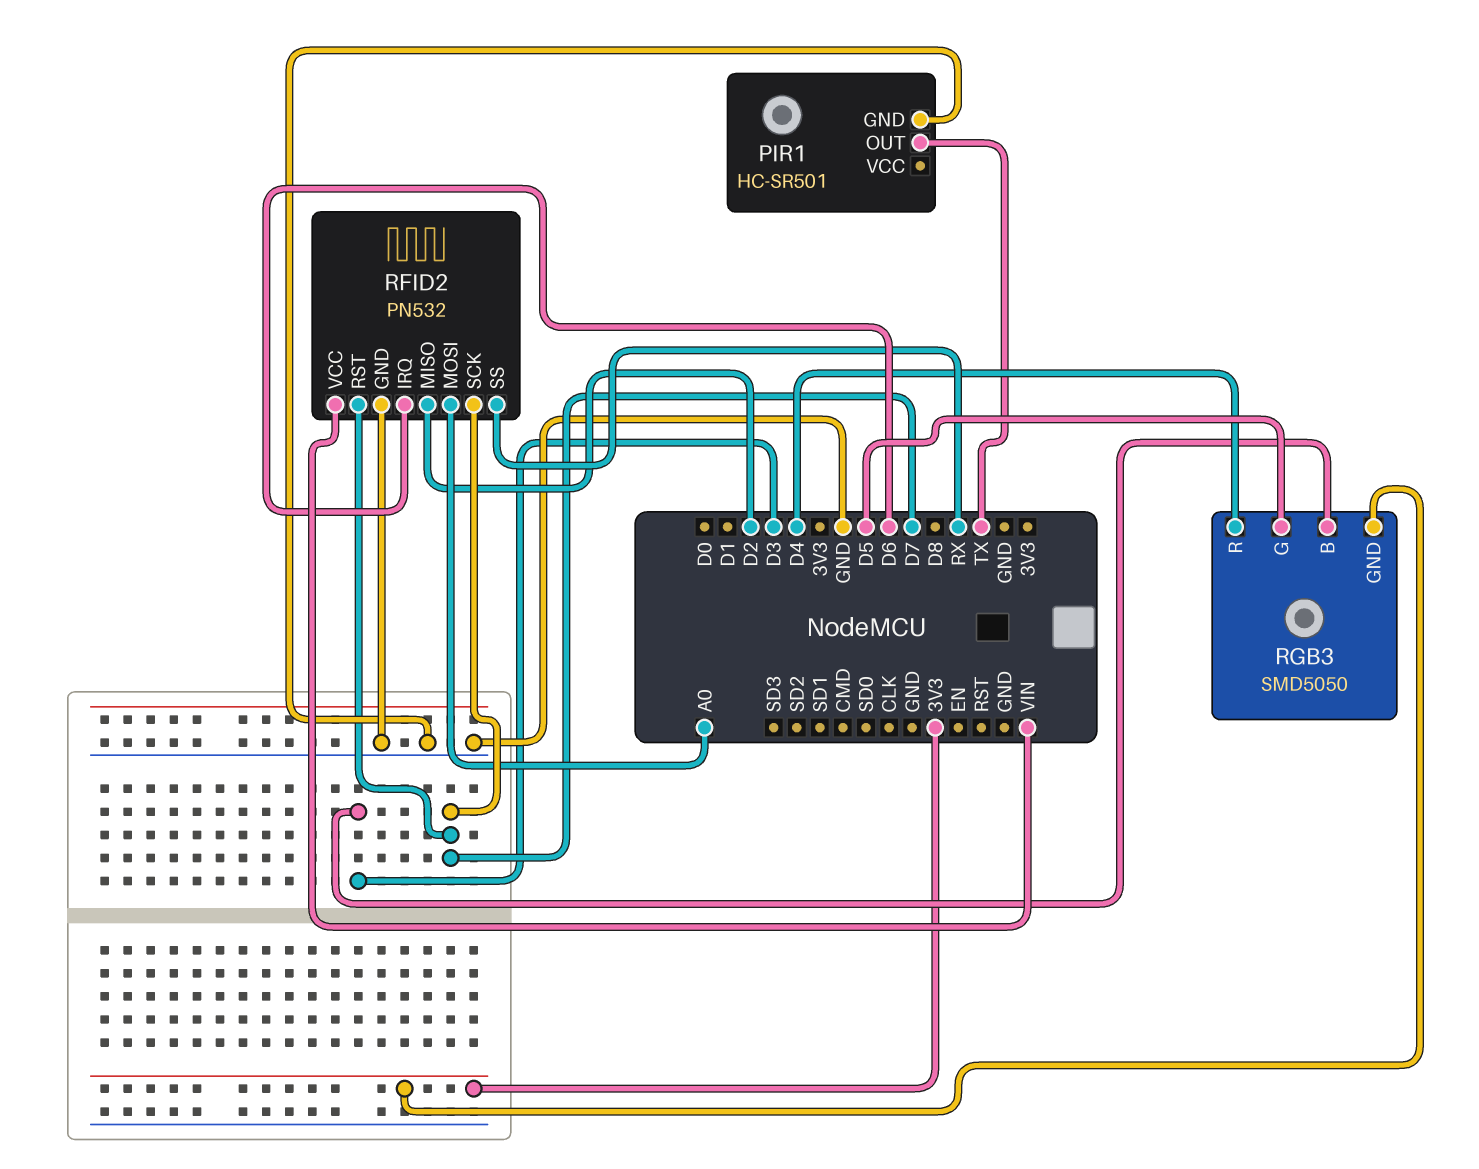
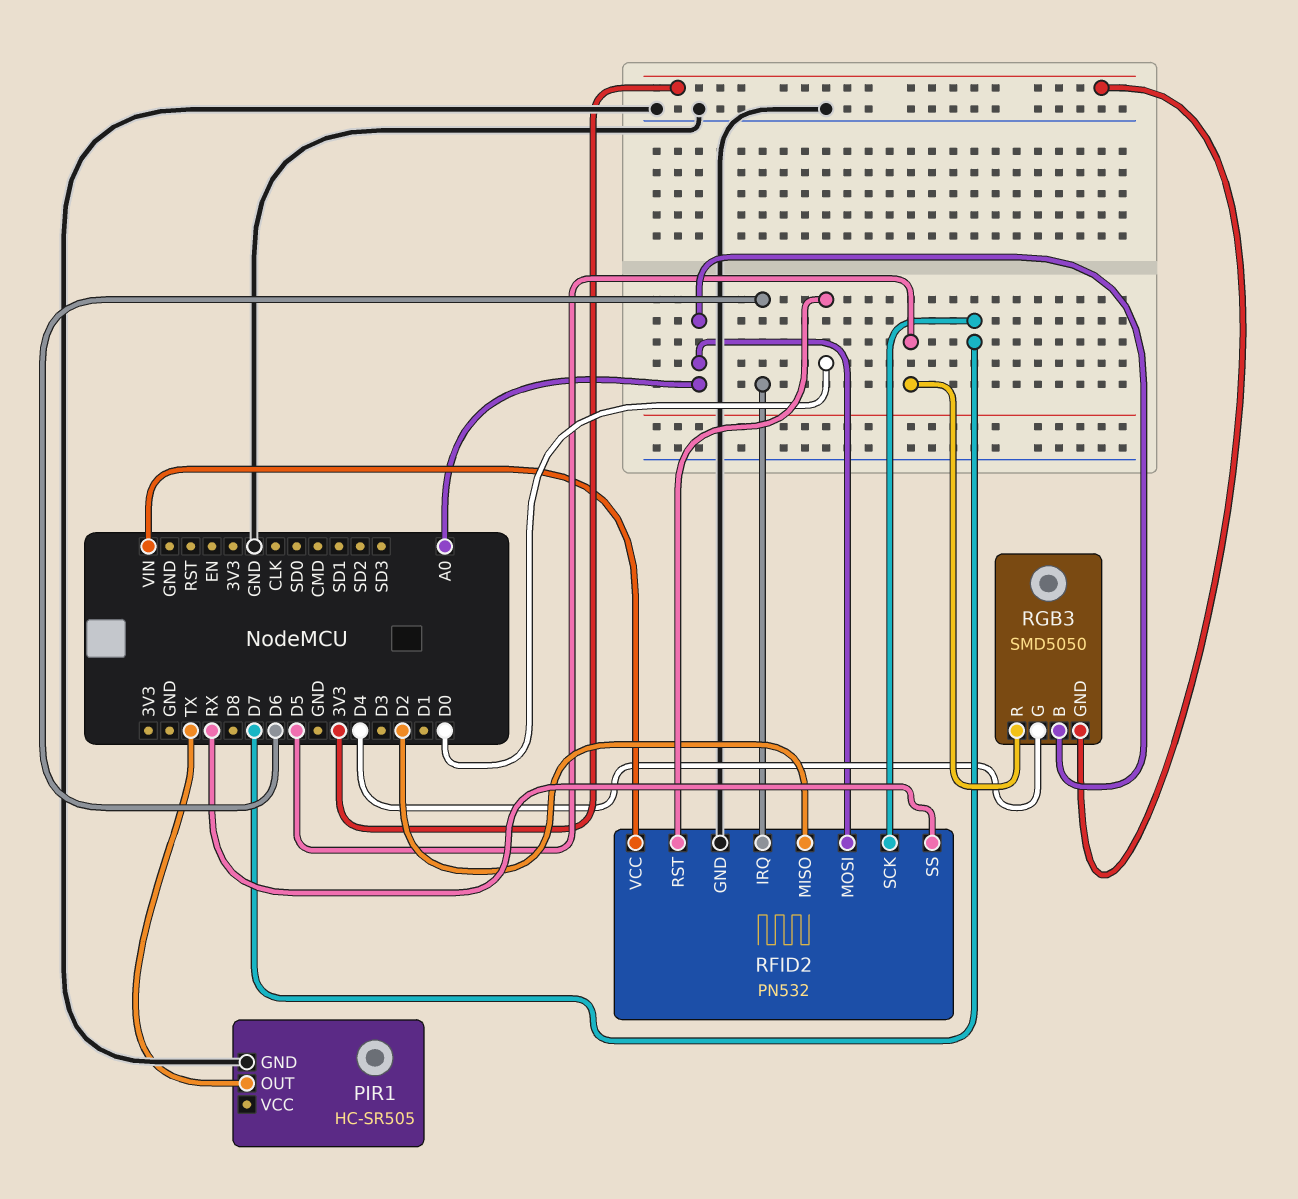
PIR1: HC-SR501 -> HC-SR505
RFID2 pin RST: D7 -> D0
RGB3 pin B: D3 -> A0
RGB3 pin G: D5 -> D4
RGB3 pin R: D4 -> D5

